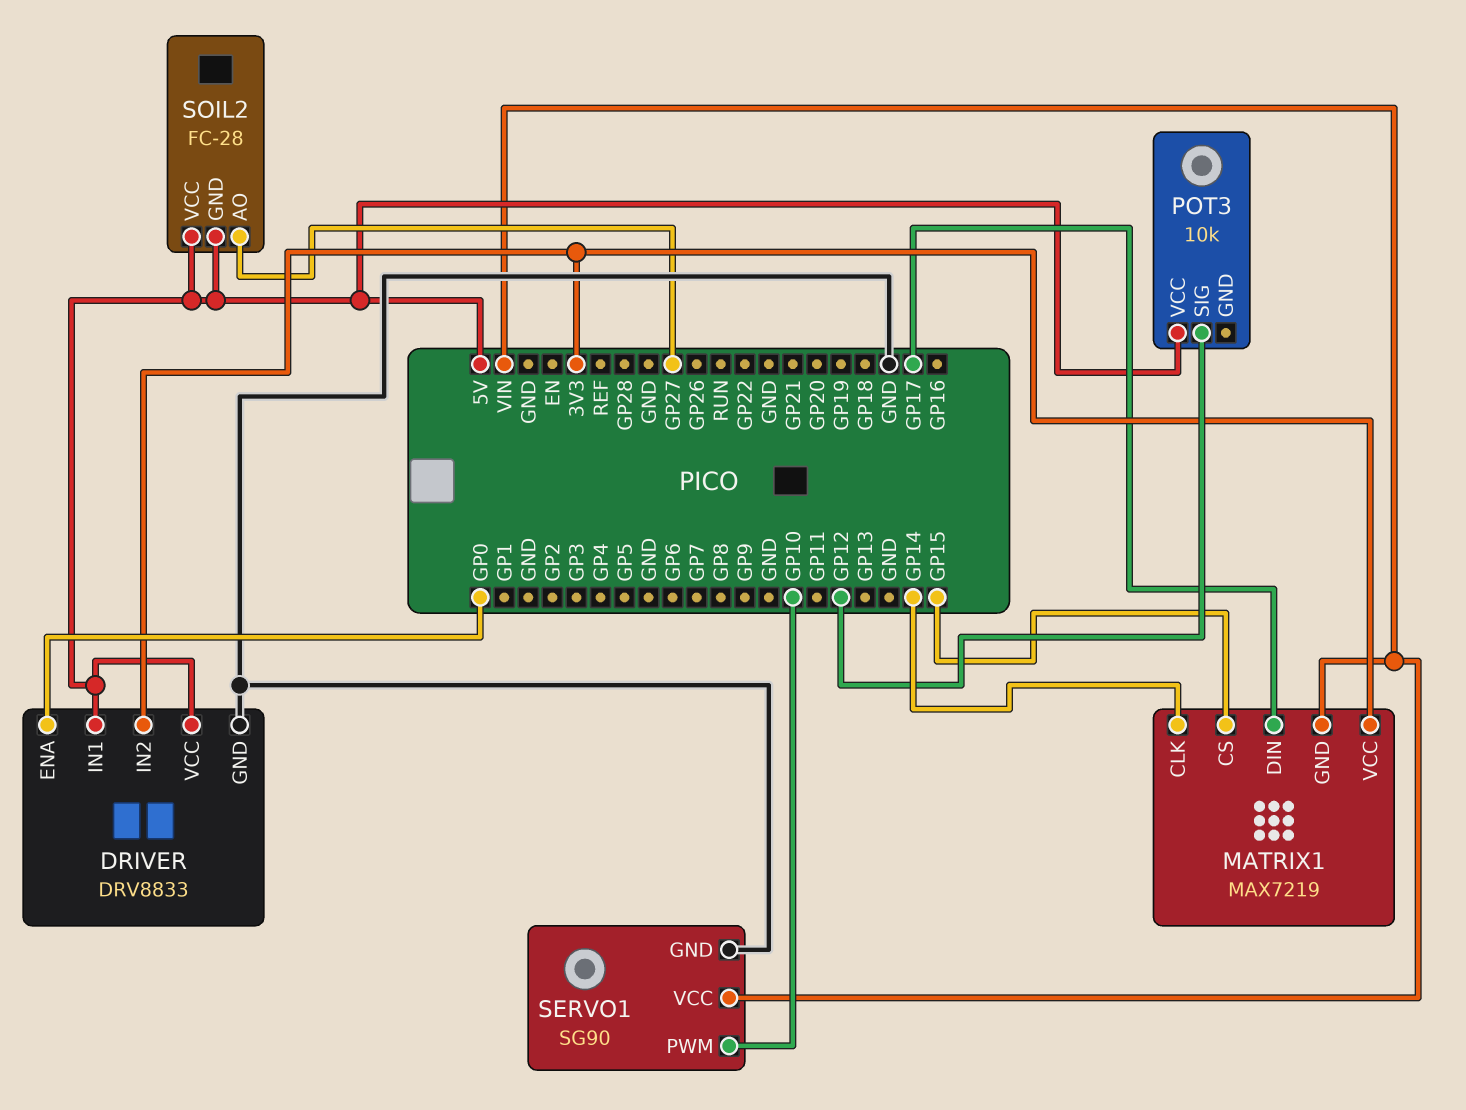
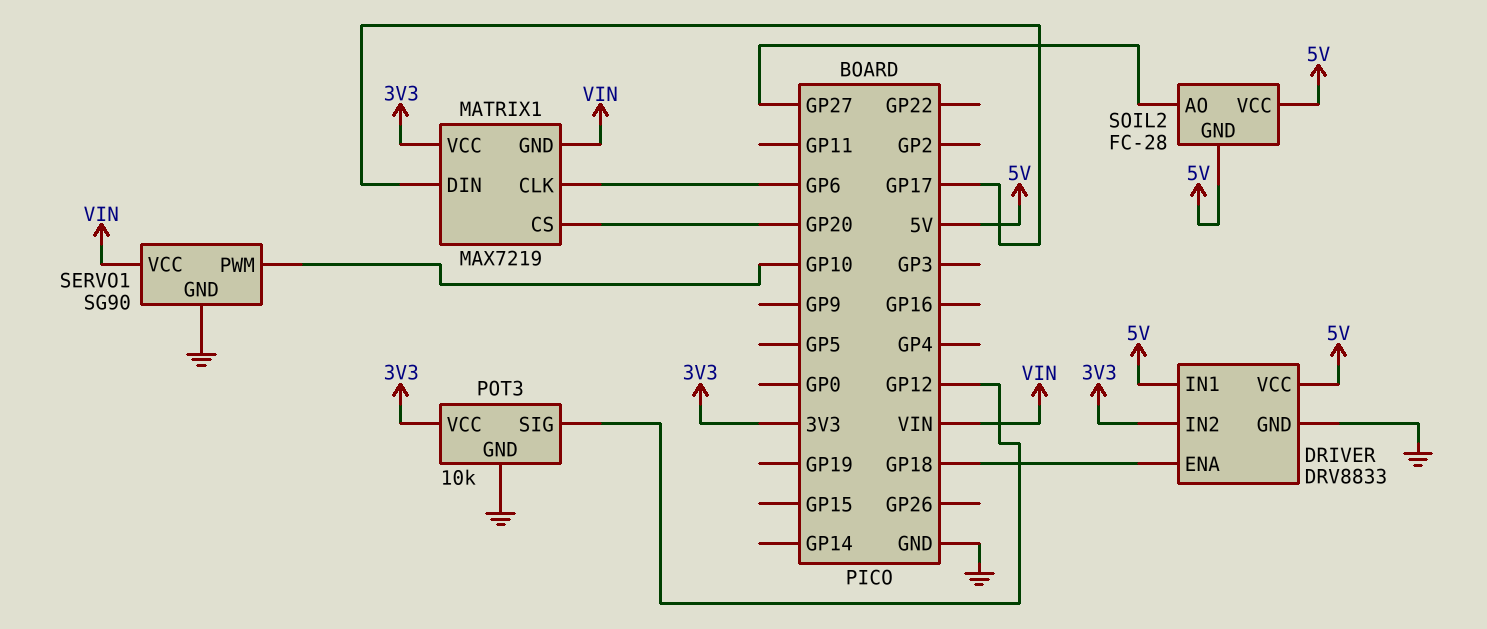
DRIVER pin ENA: GP0 -> GP18
MATRIX1 pin CLK: GP14 -> GP6
MATRIX1 pin CS: GP15 -> GP20
POT3 pin GND: none -> GND
POT3 pin VCC: 5V -> 3V3

